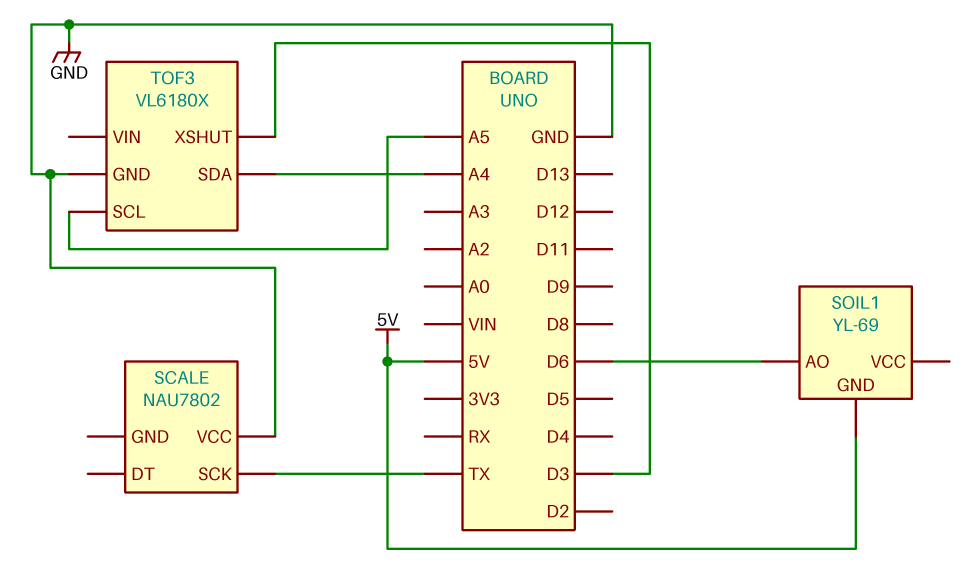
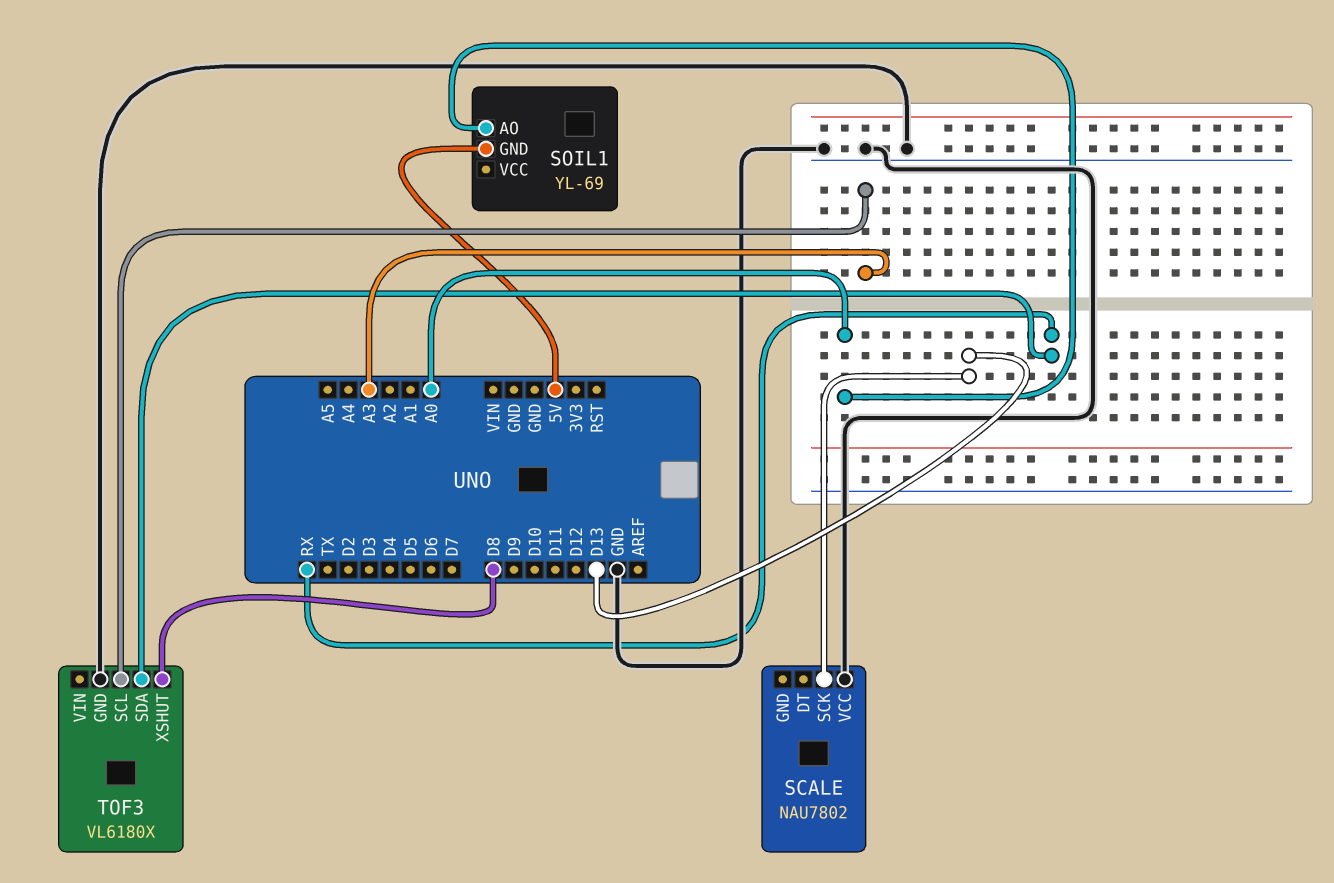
SCALE pin SCK: TX -> D13
SOIL1 pin AO: D6 -> A0
TOF3 pin SCL: A5 -> A3
TOF3 pin SDA: A4 -> RX
TOF3 pin XSHUT: D3 -> D8

